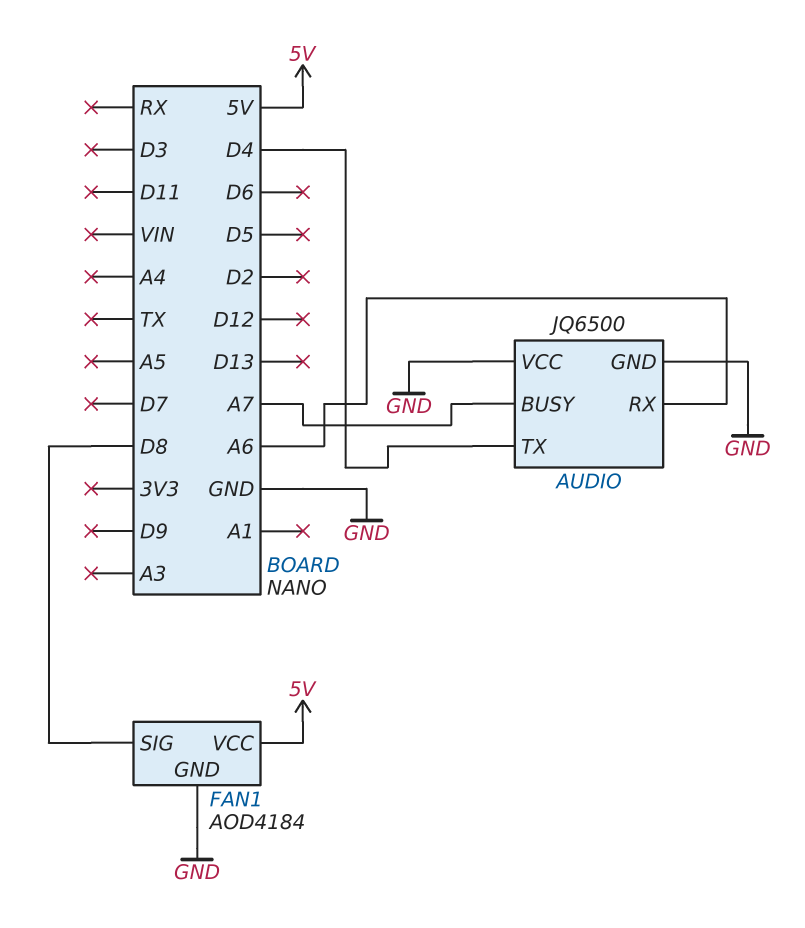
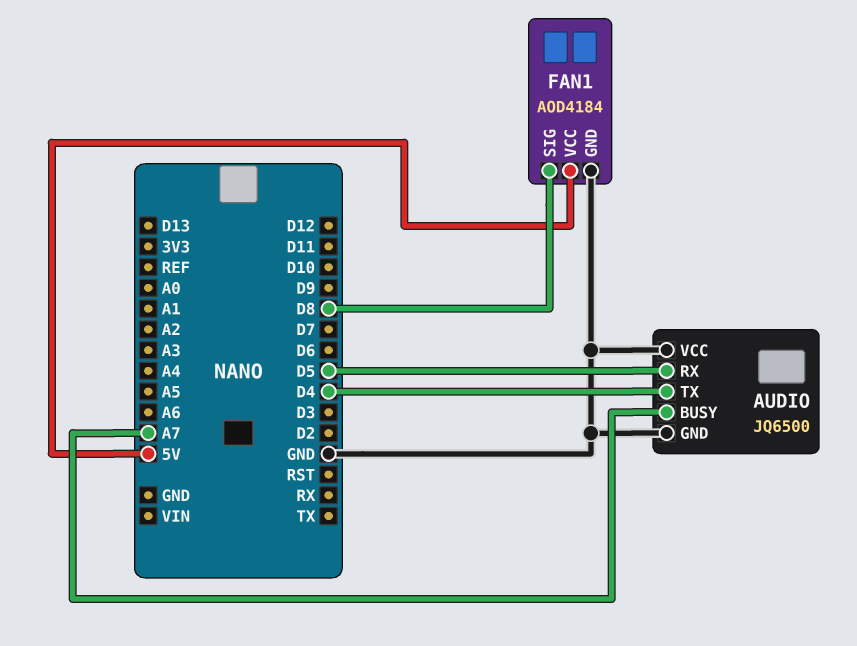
AUDIO pin RX: A6 -> D5

